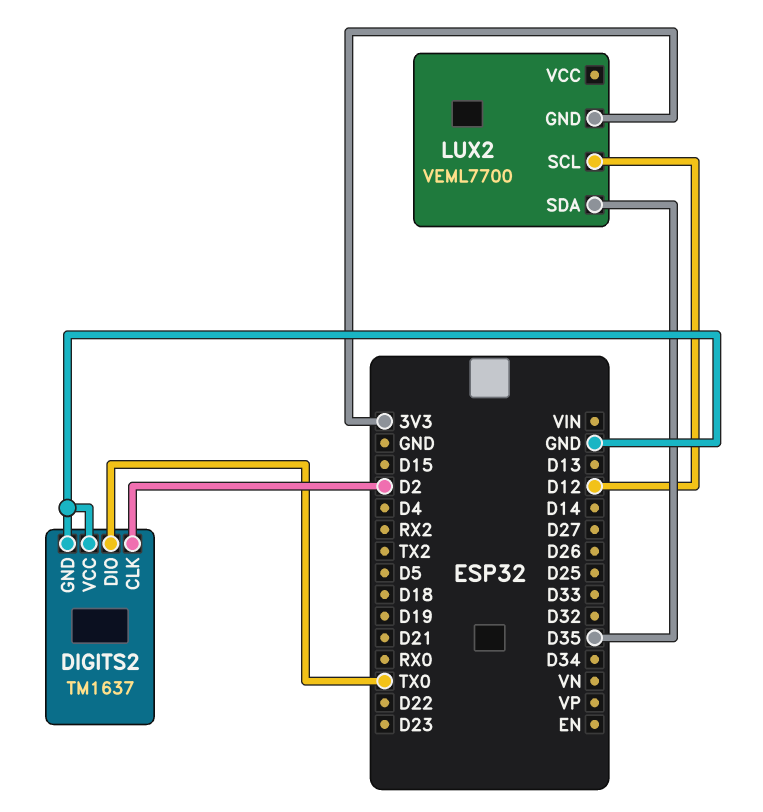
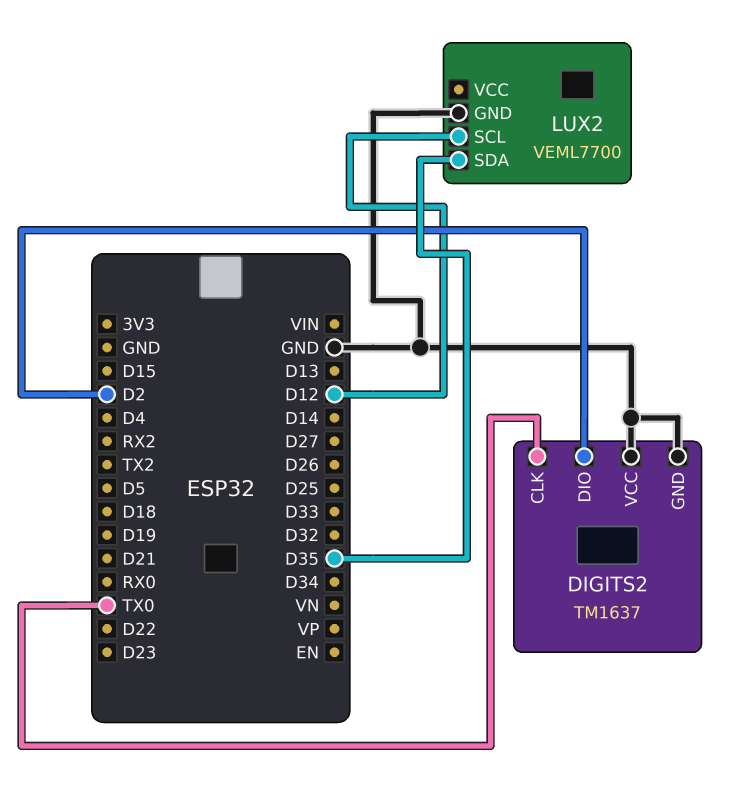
DIGITS2 pin CLK: D2 -> TX0
DIGITS2 pin DIO: TX0 -> D2
LUX2 pin GND: 3V3 -> GND

